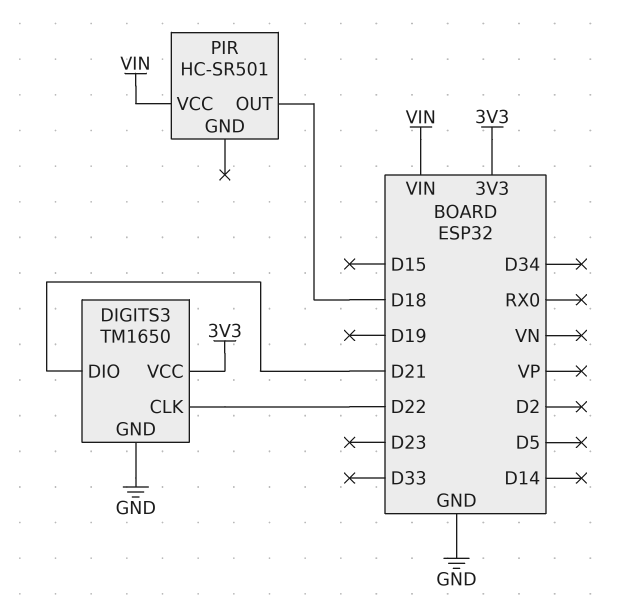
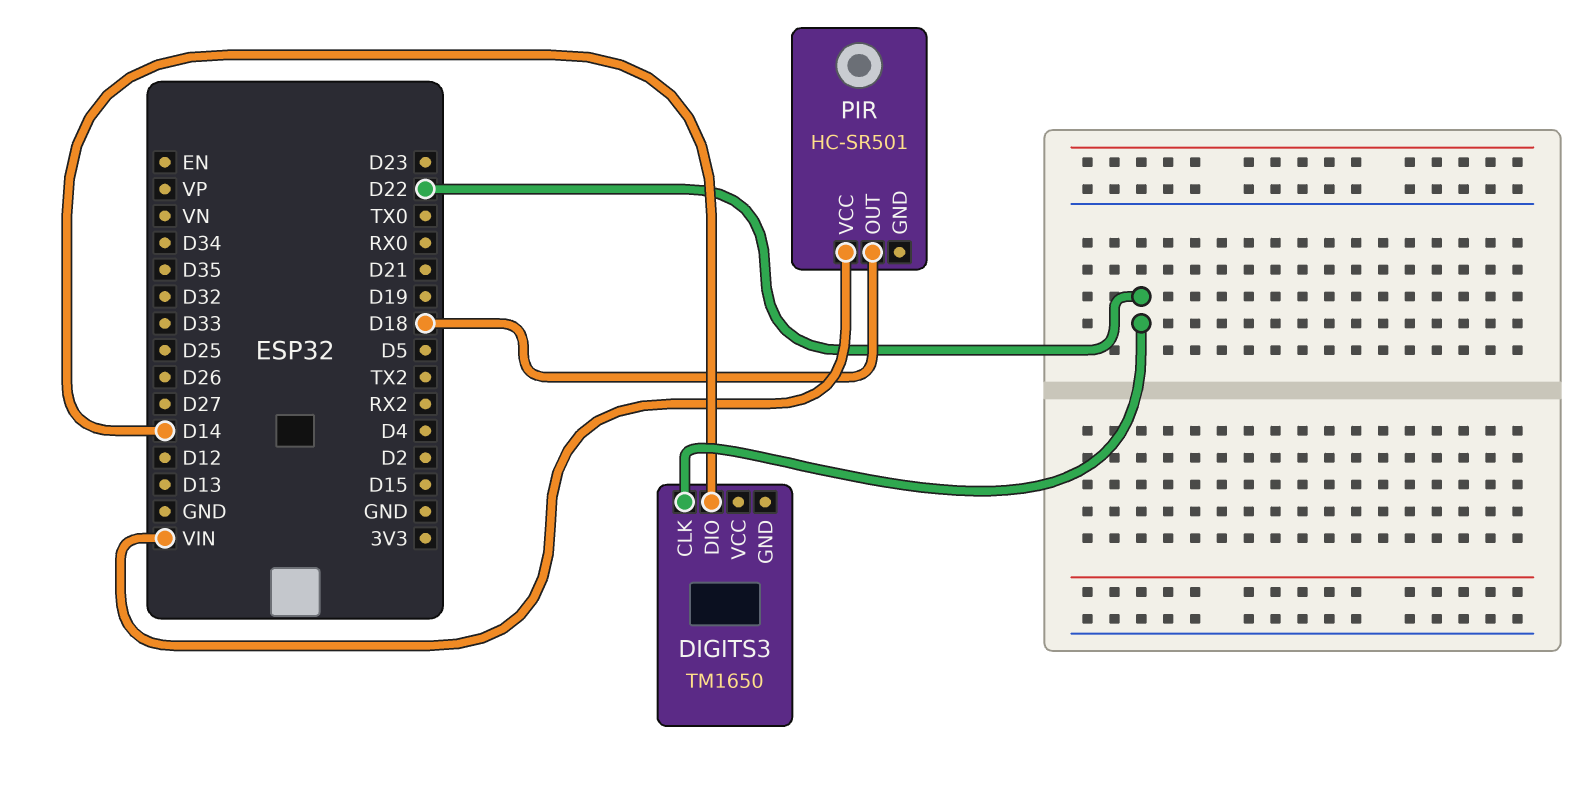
DIGITS3 pin DIO: D21 -> D14
DIGITS3 pin GND: GND -> none
DIGITS3 pin VCC: 3V3 -> none

